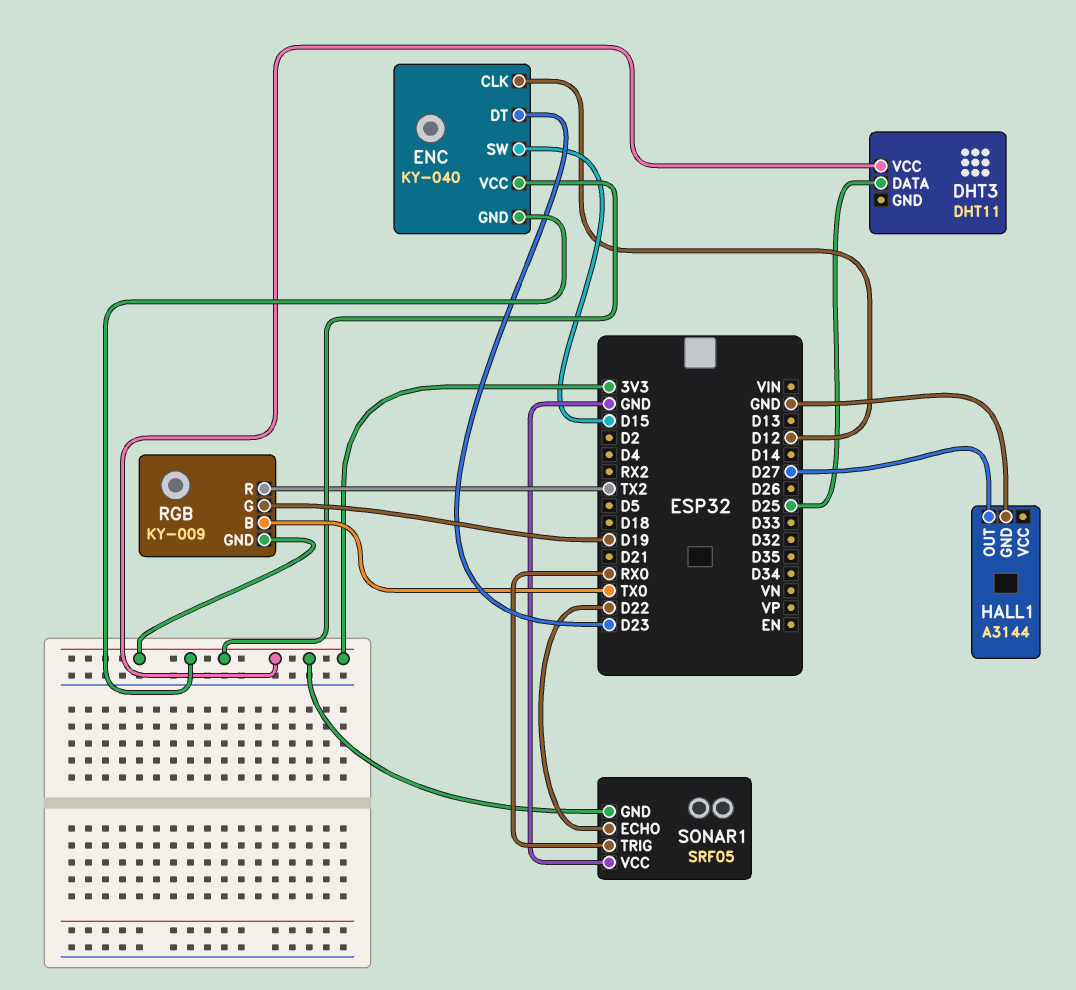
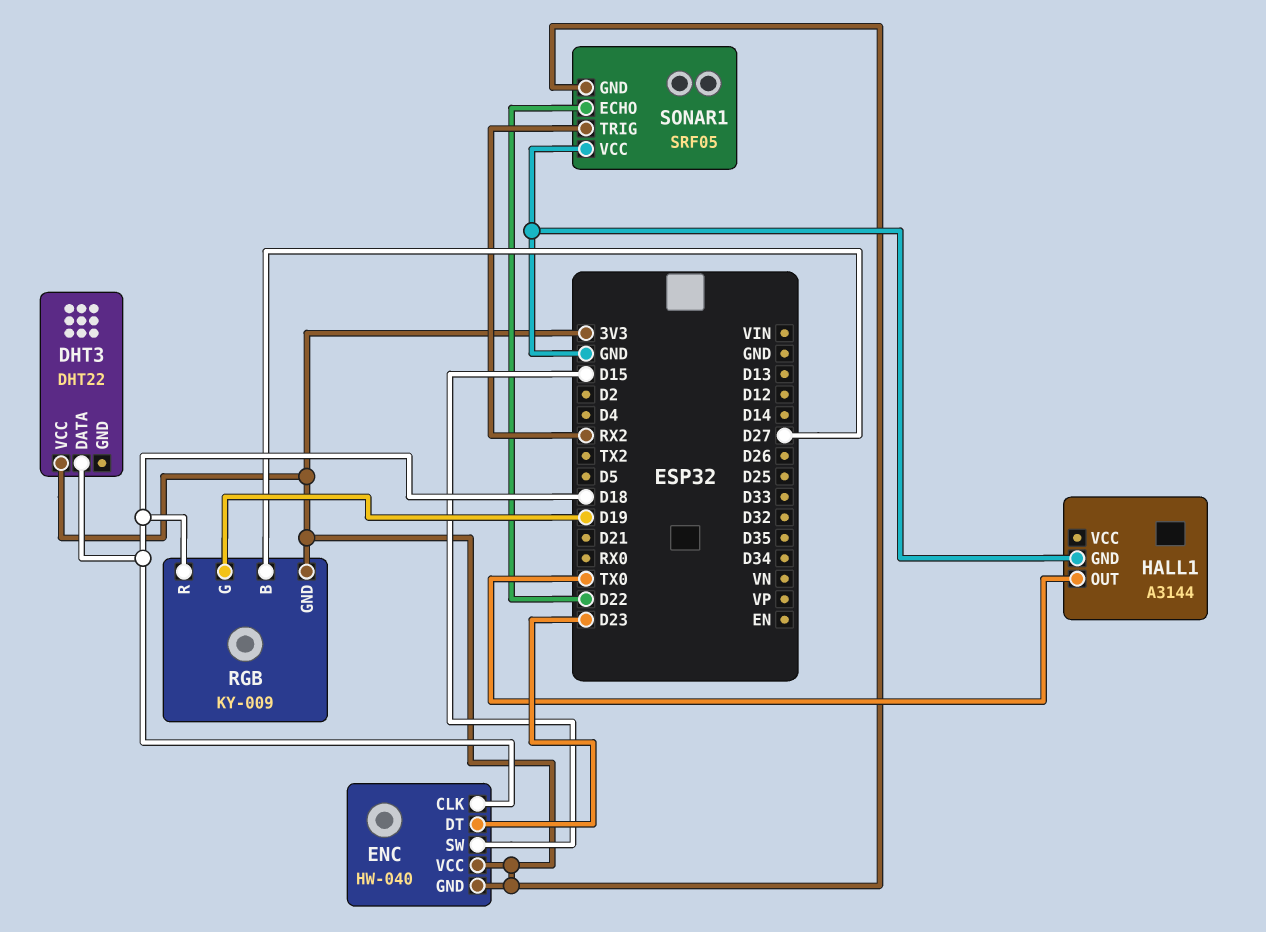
DHT3: DHT11 -> DHT22
DHT3 pin DATA: D25 -> D18
ENC: KY-040 -> HW-040
ENC pin CLK: D12 -> D18
HALL1 pin OUT: D27 -> TX0
RGB pin B: TX0 -> D27
RGB pin R: TX2 -> D18
SONAR1 pin TRIG: RX0 -> RX2

